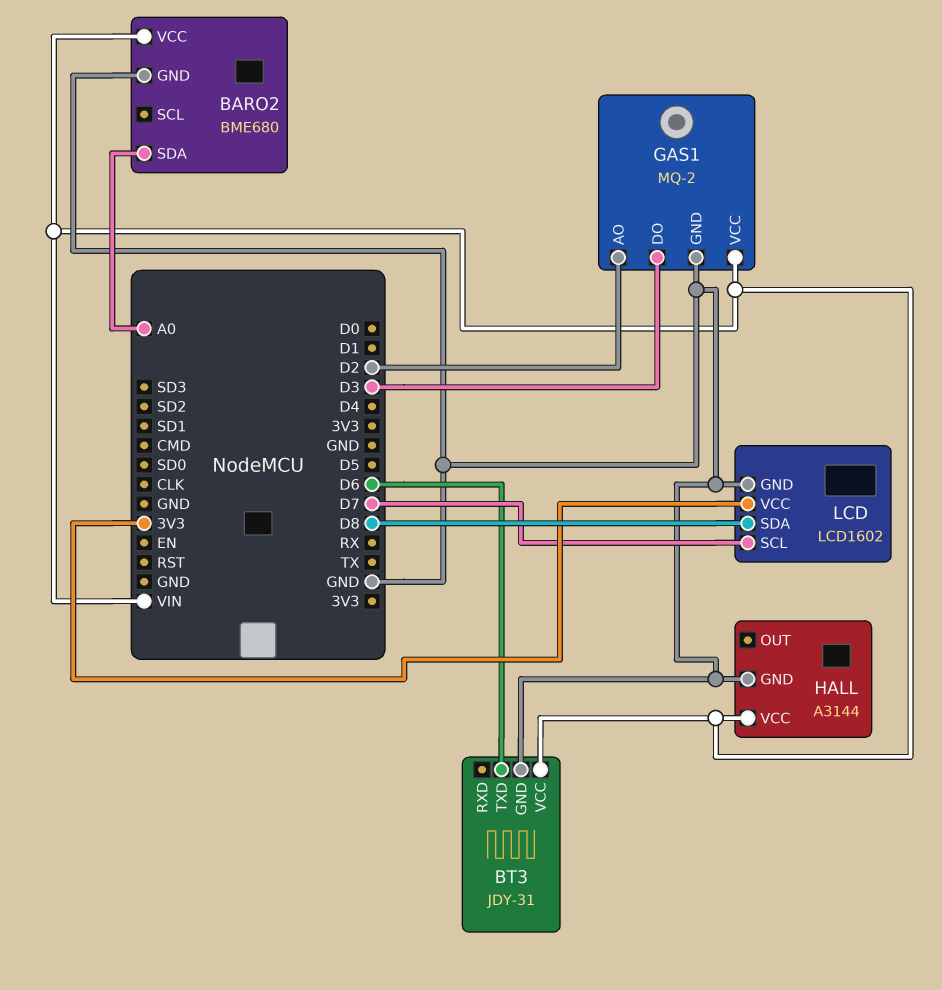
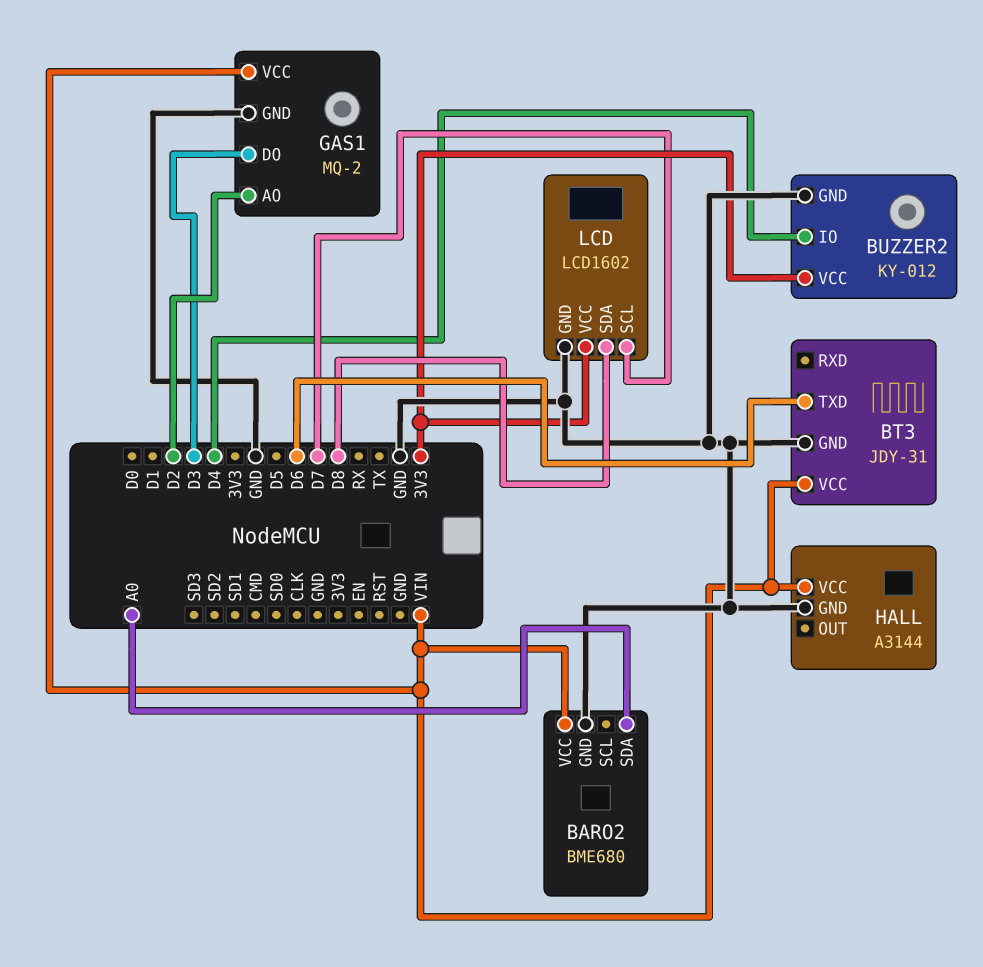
BUZZER2: none -> KY-012
BUZZER2 pin GND: none -> GND
BUZZER2 pin IO: none -> D4
BUZZER2 pin VCC: none -> 3V3

